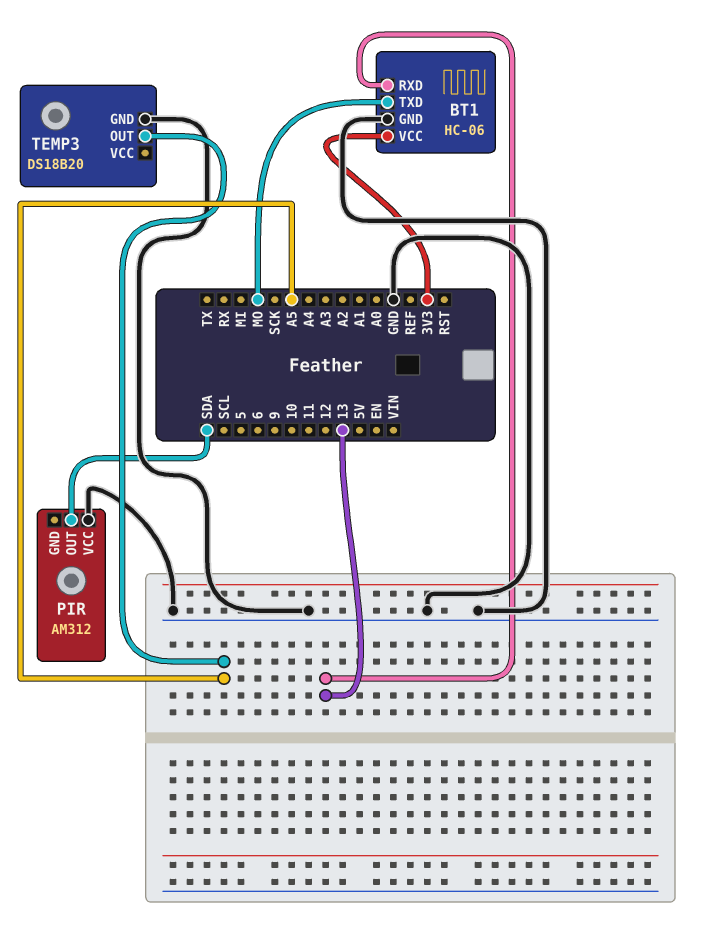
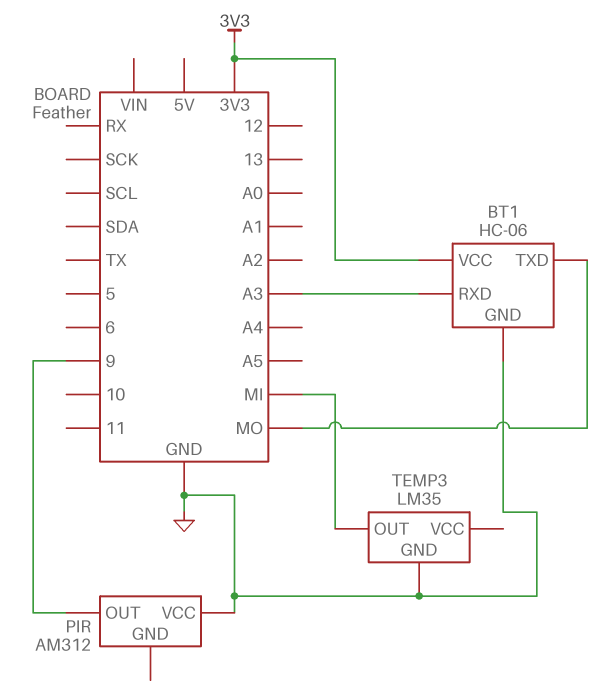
BT1 pin RXD: 13 -> A3
PIR pin OUT: SDA -> 9
TEMP3: DS18B20 -> LM35
TEMP3 pin OUT: A5 -> MI

